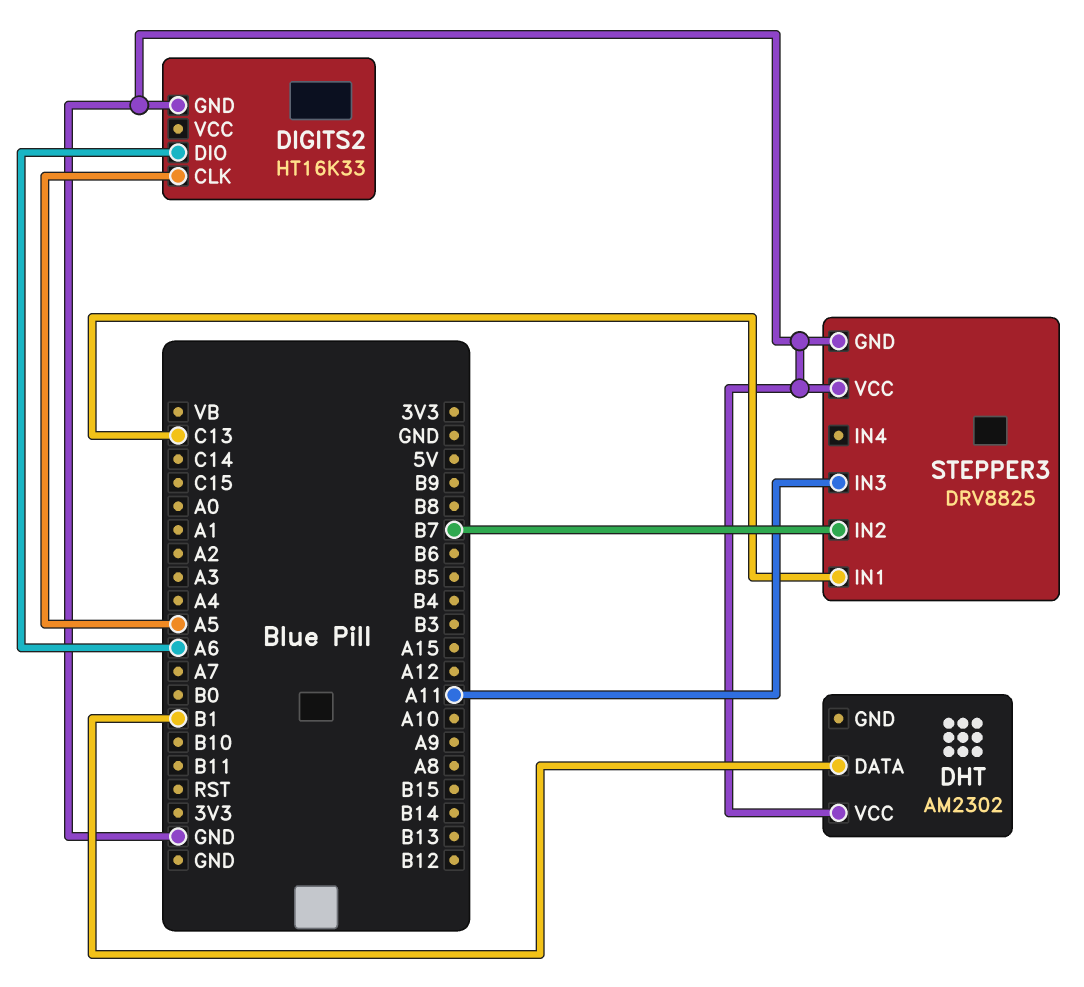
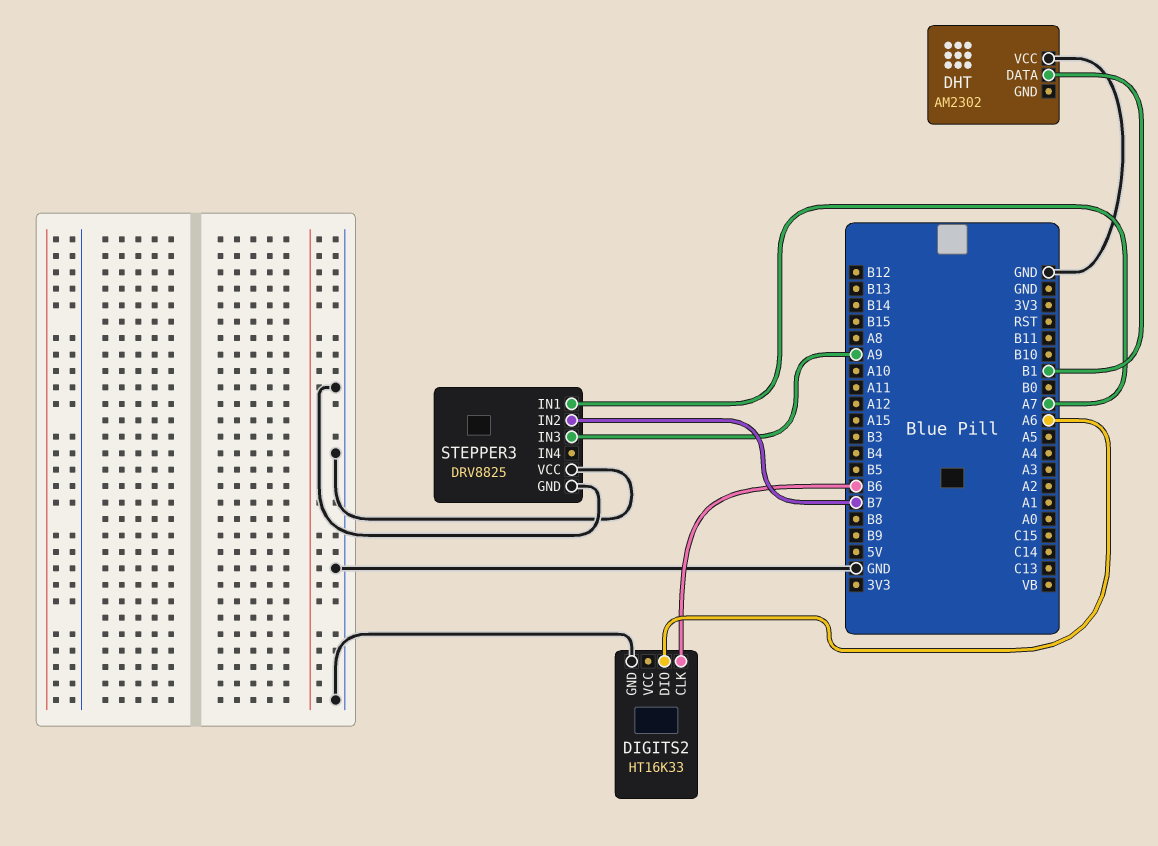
DIGITS2 pin CLK: A5 -> B6
STEPPER3 pin IN1: C13 -> A7
STEPPER3 pin IN3: A11 -> A9

